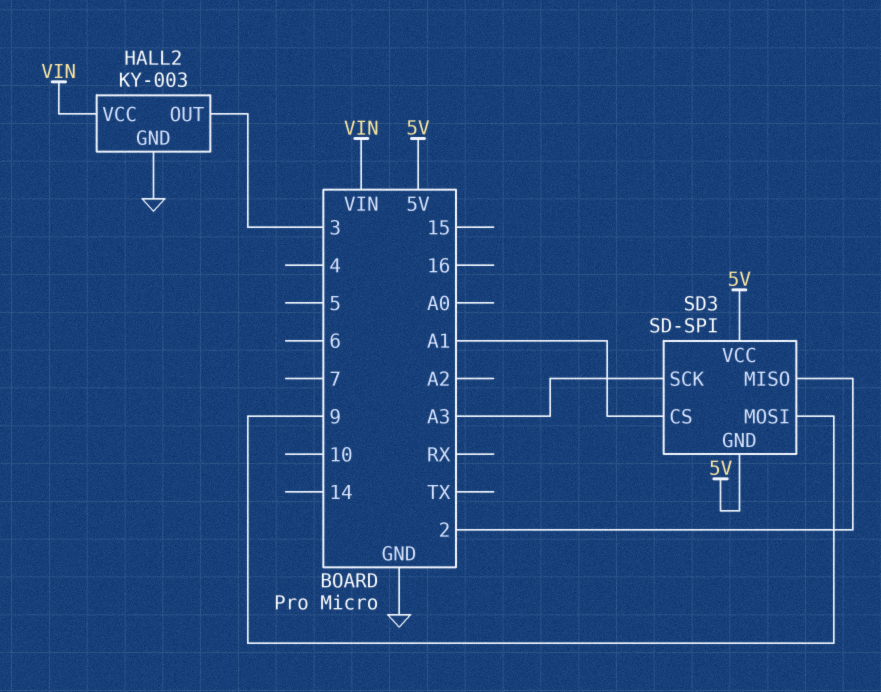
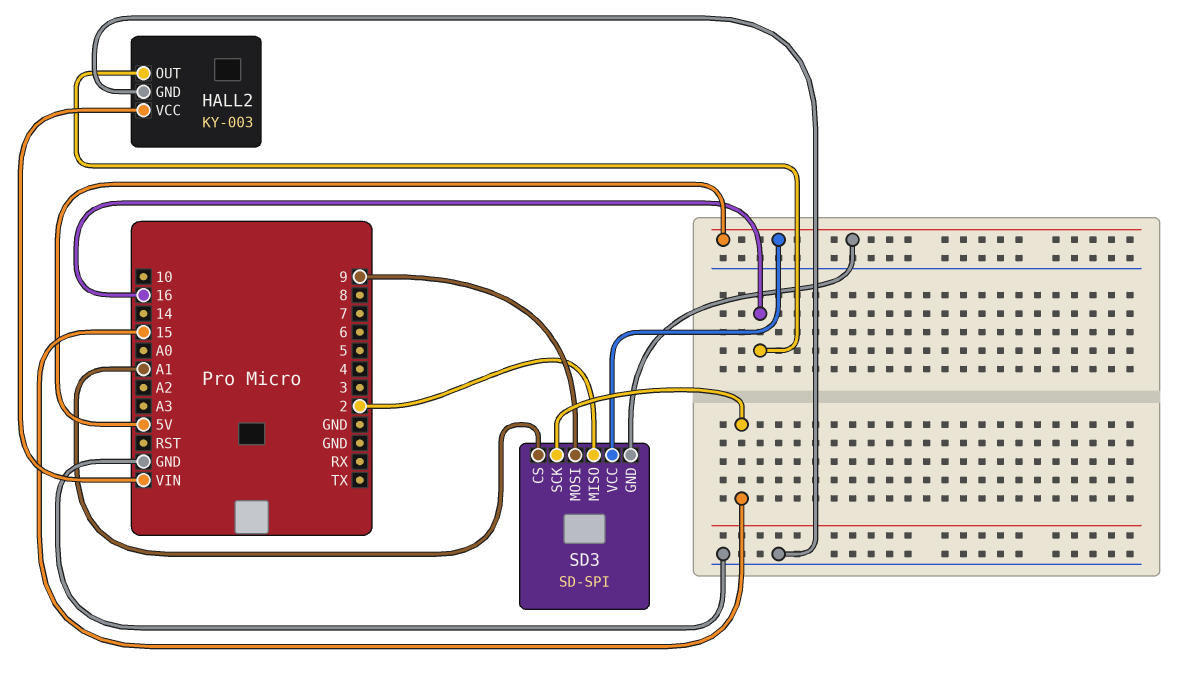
HALL2 pin OUT: 3 -> 16
SD3 pin SCK: A3 -> 15

